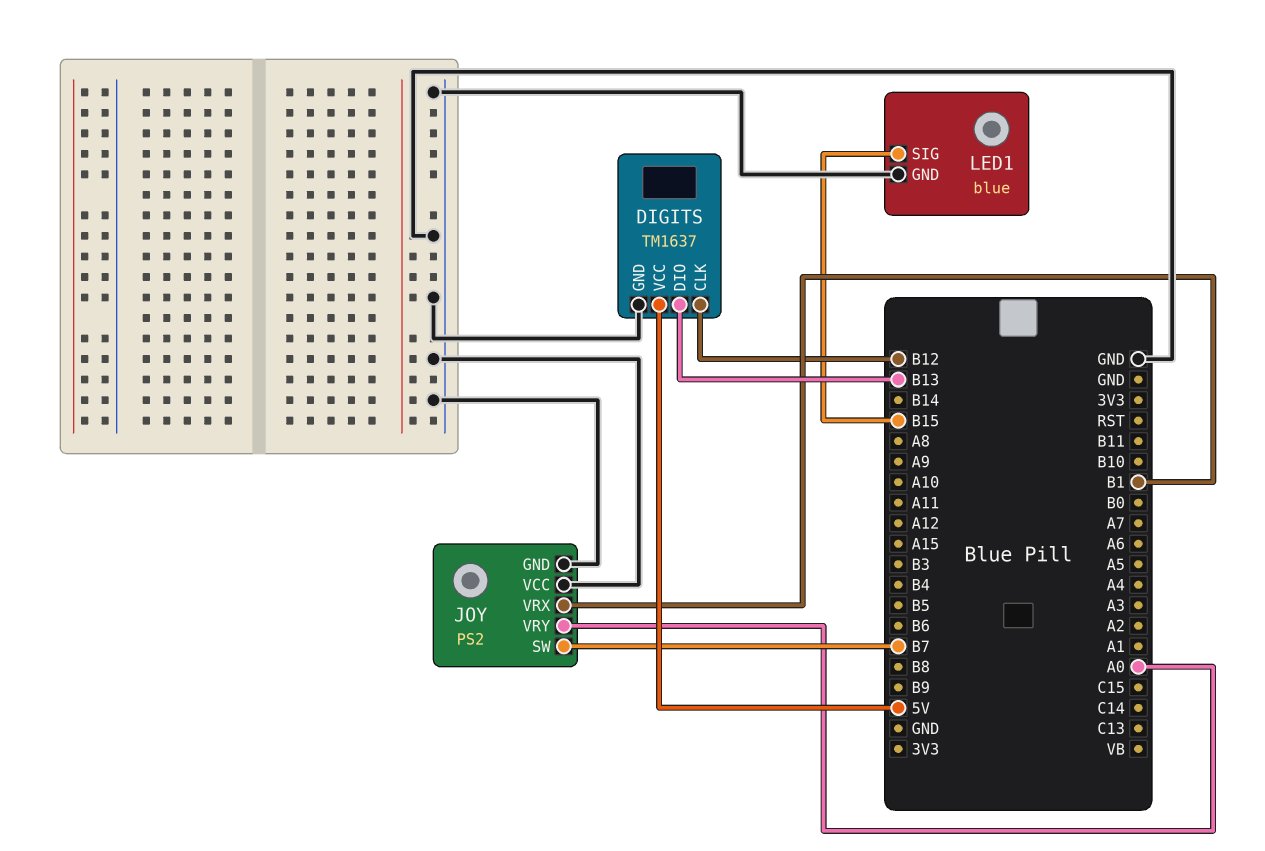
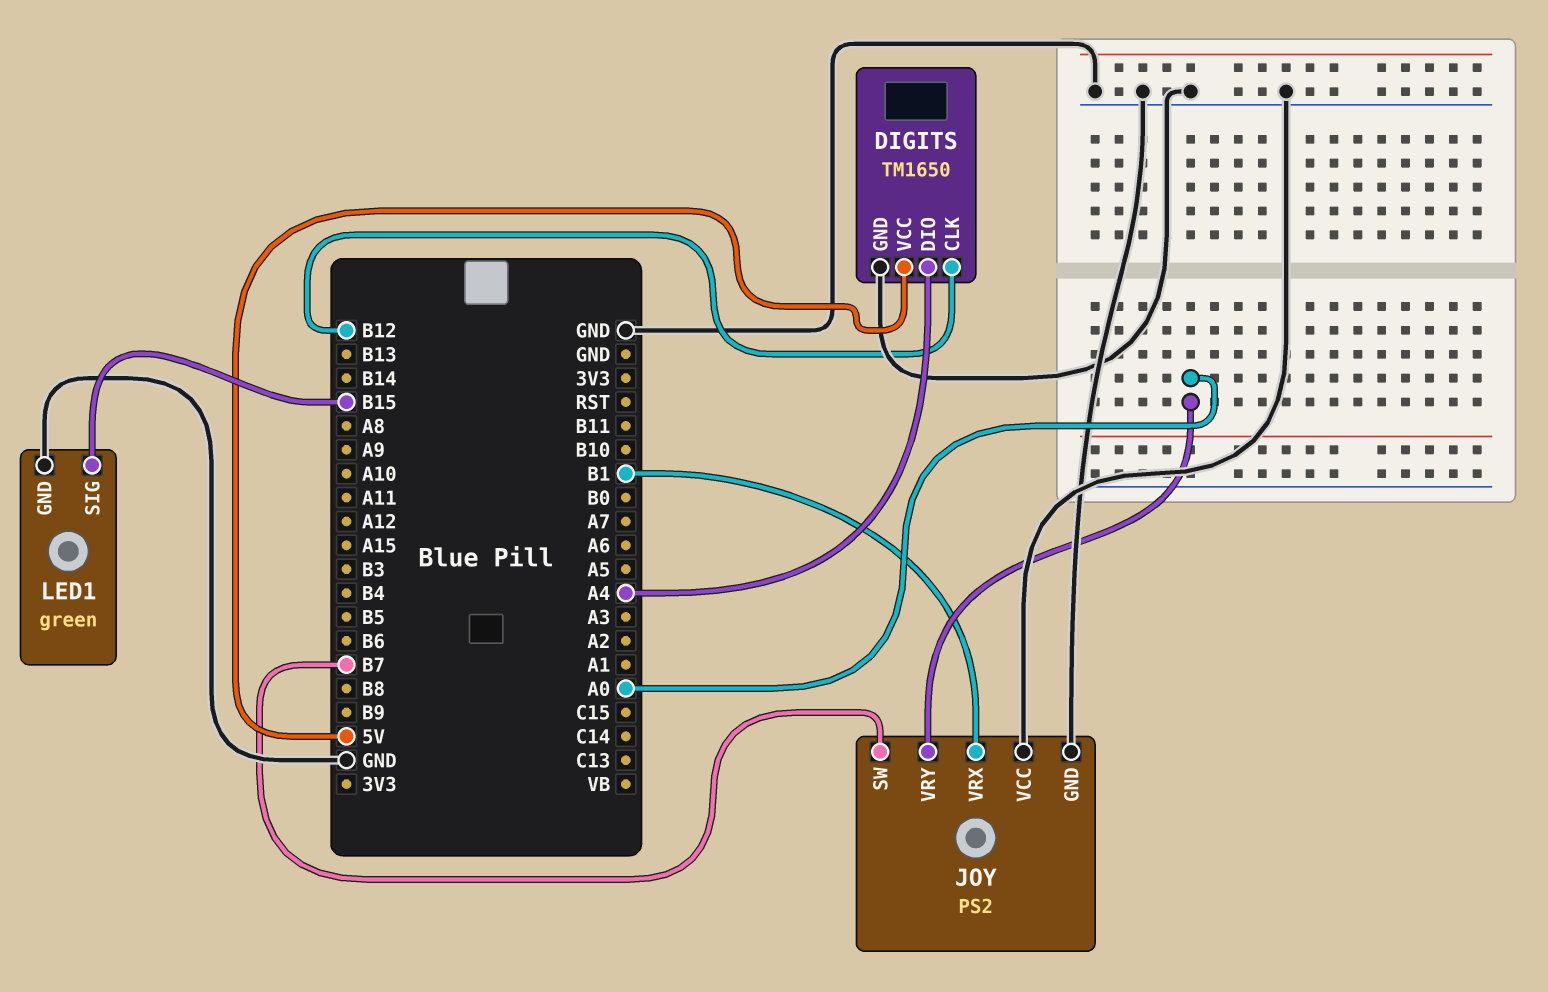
DIGITS: TM1637 -> TM1650
DIGITS pin DIO: B13 -> A4
LED1: blue -> green

